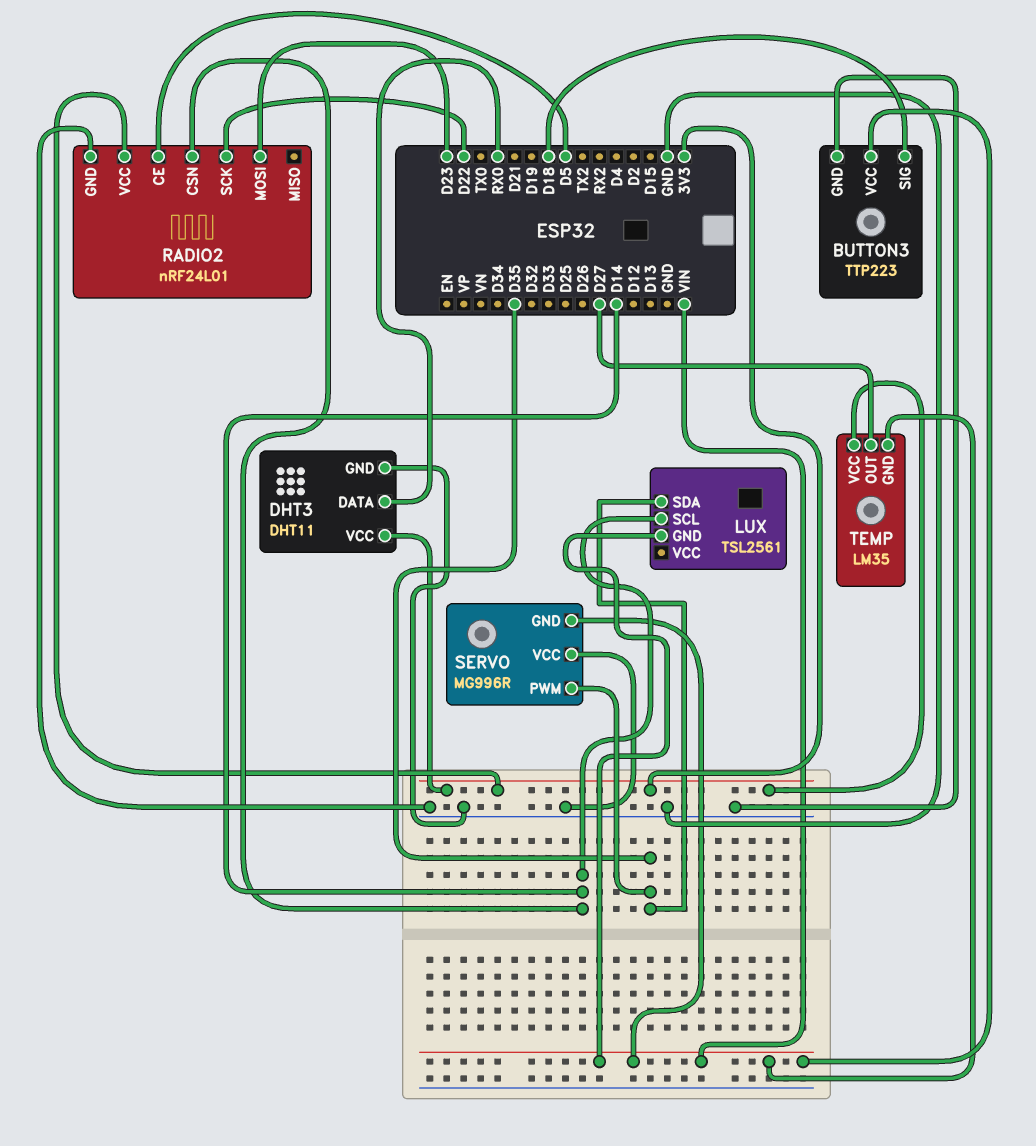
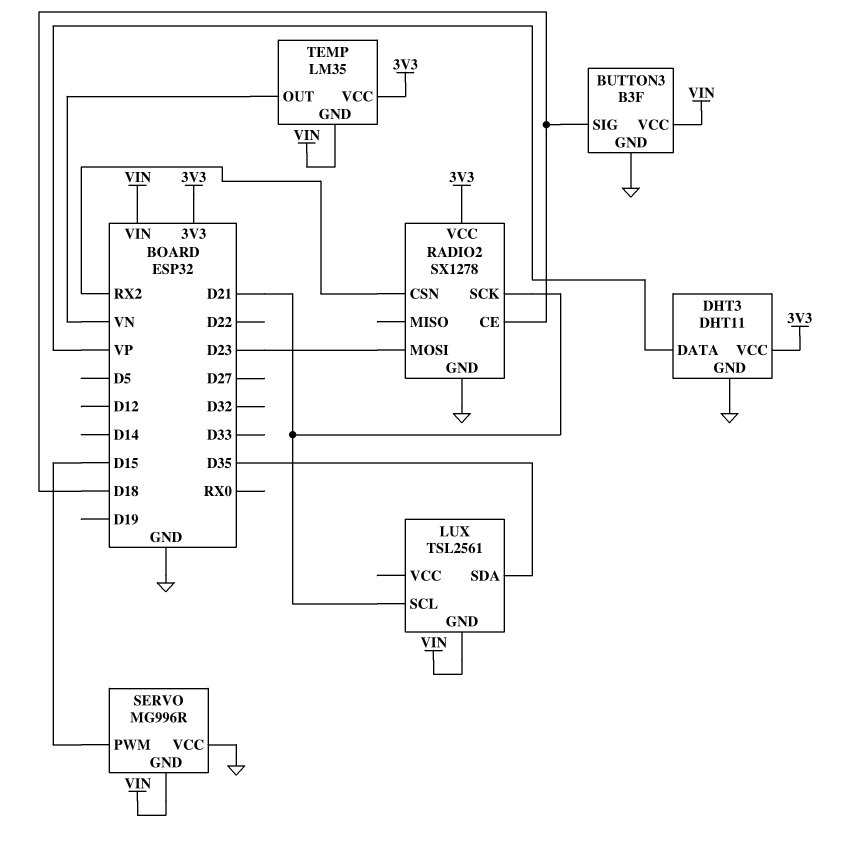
BUTTON3: TTP223 -> B3F
DHT3 pin DATA: RX0 -> VP
LUX pin SCL: D14 -> D21
RADIO2: nRF24L01 -> SX1278
RADIO2 pin CE: D5 -> D18
RADIO2 pin CSN: D14 -> RX2
RADIO2 pin SCK: D22 -> D21
SERVO pin PWM: D35 -> D15
TEMP pin OUT: D27 -> VN

